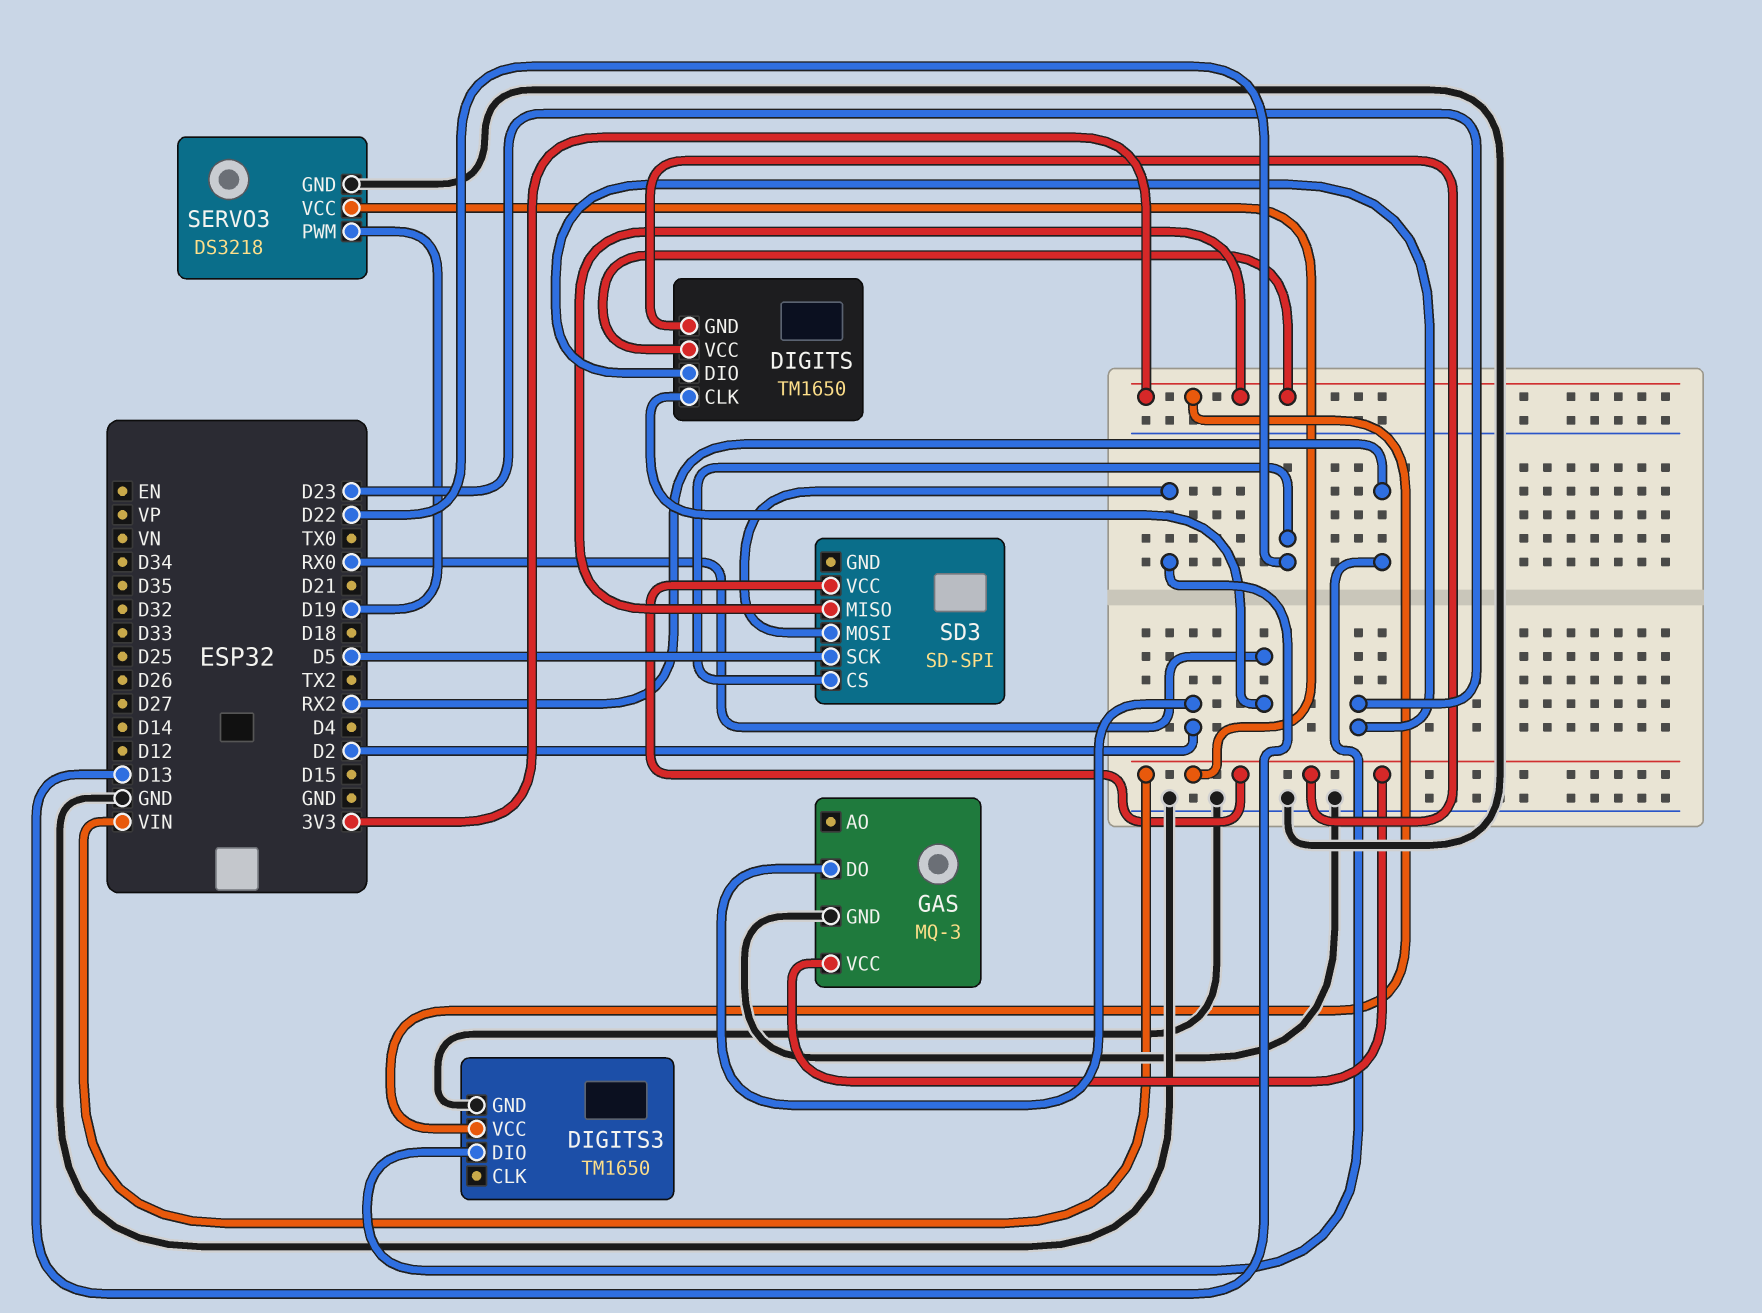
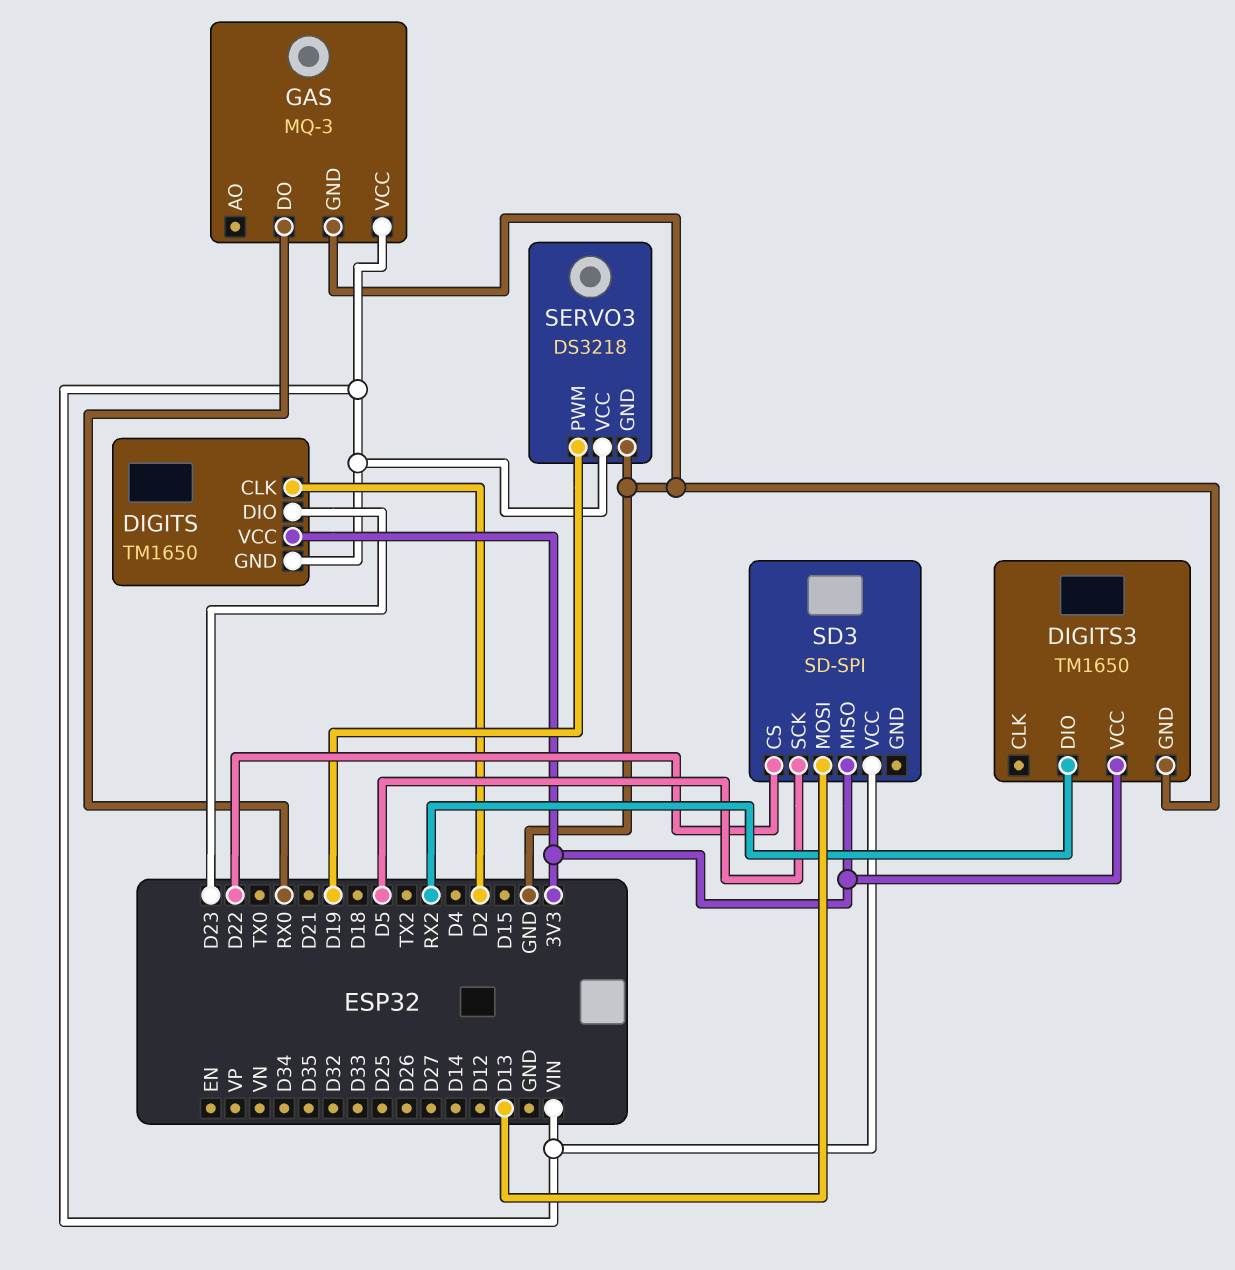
DIGITS pin CLK: RX0 -> D2
GAS pin DO: D2 -> RX0

